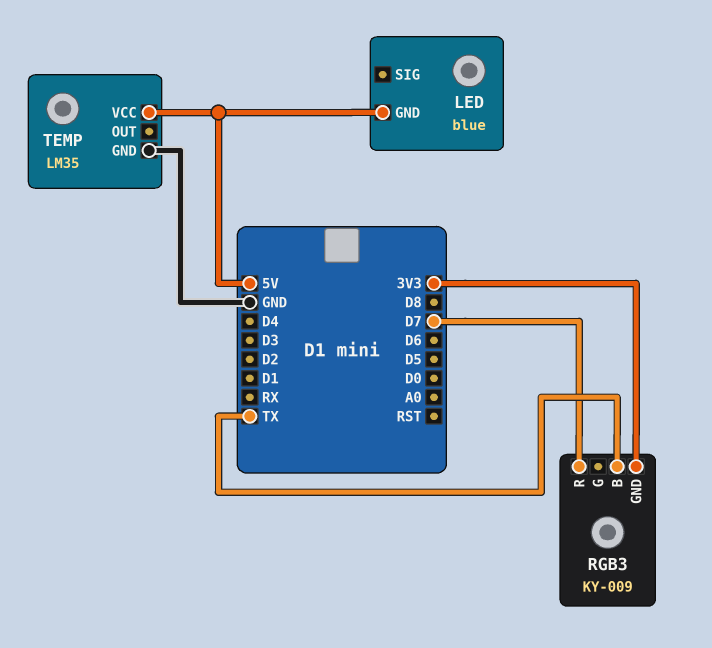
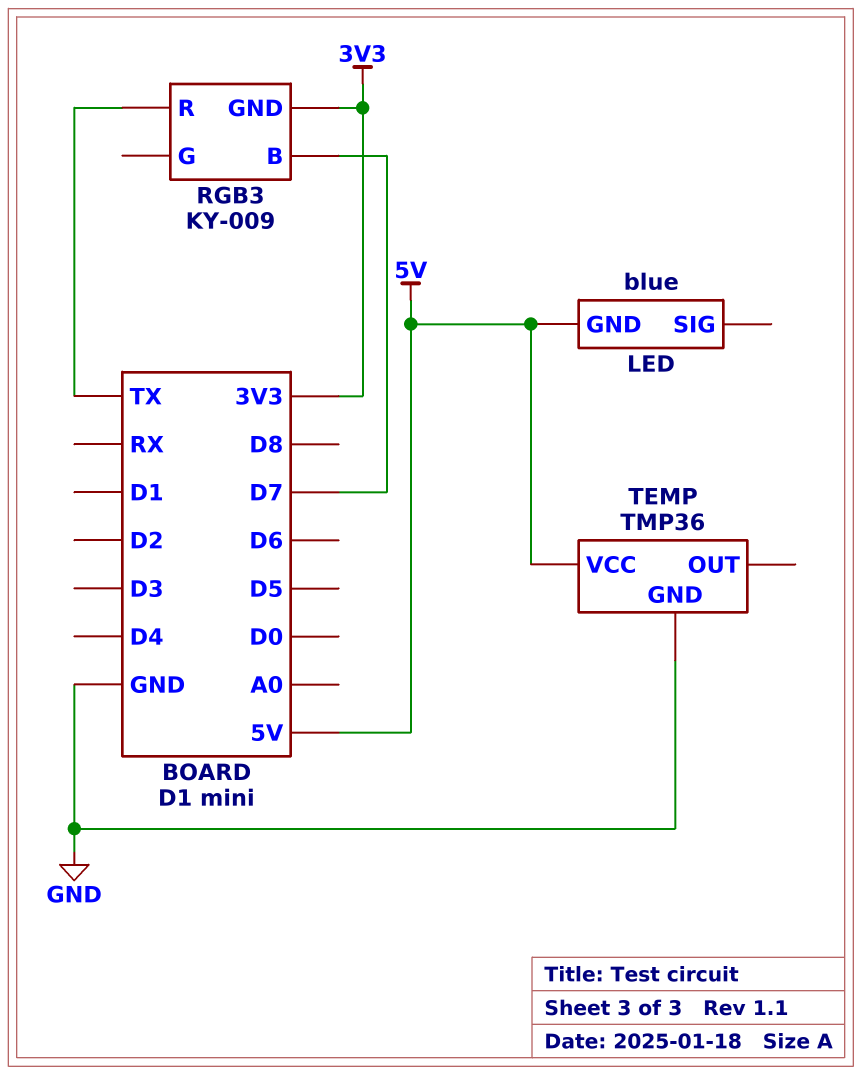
RGB3 pin B: TX -> D7
RGB3 pin R: D7 -> TX
TEMP: LM35 -> TMP36

